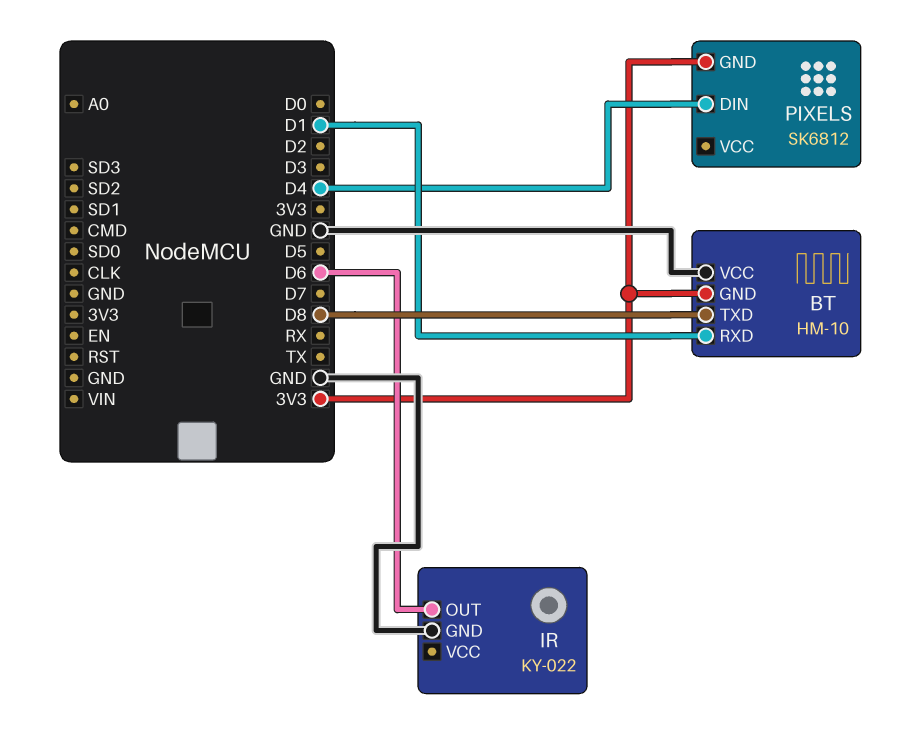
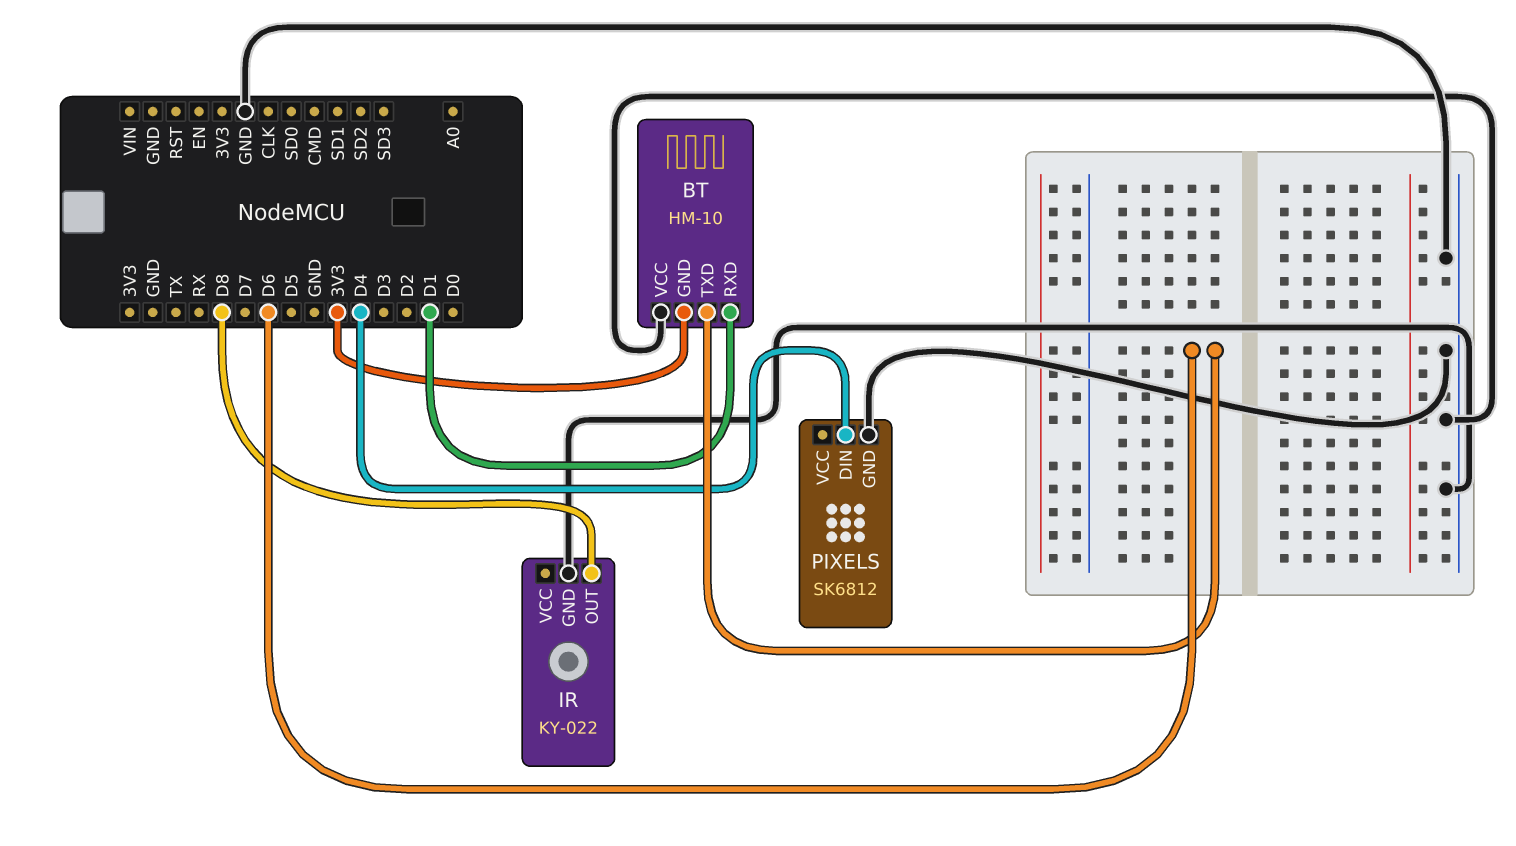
BT pin TXD: D8 -> D6
IR pin OUT: D6 -> D8
PIXELS pin GND: 3V3 -> GND

